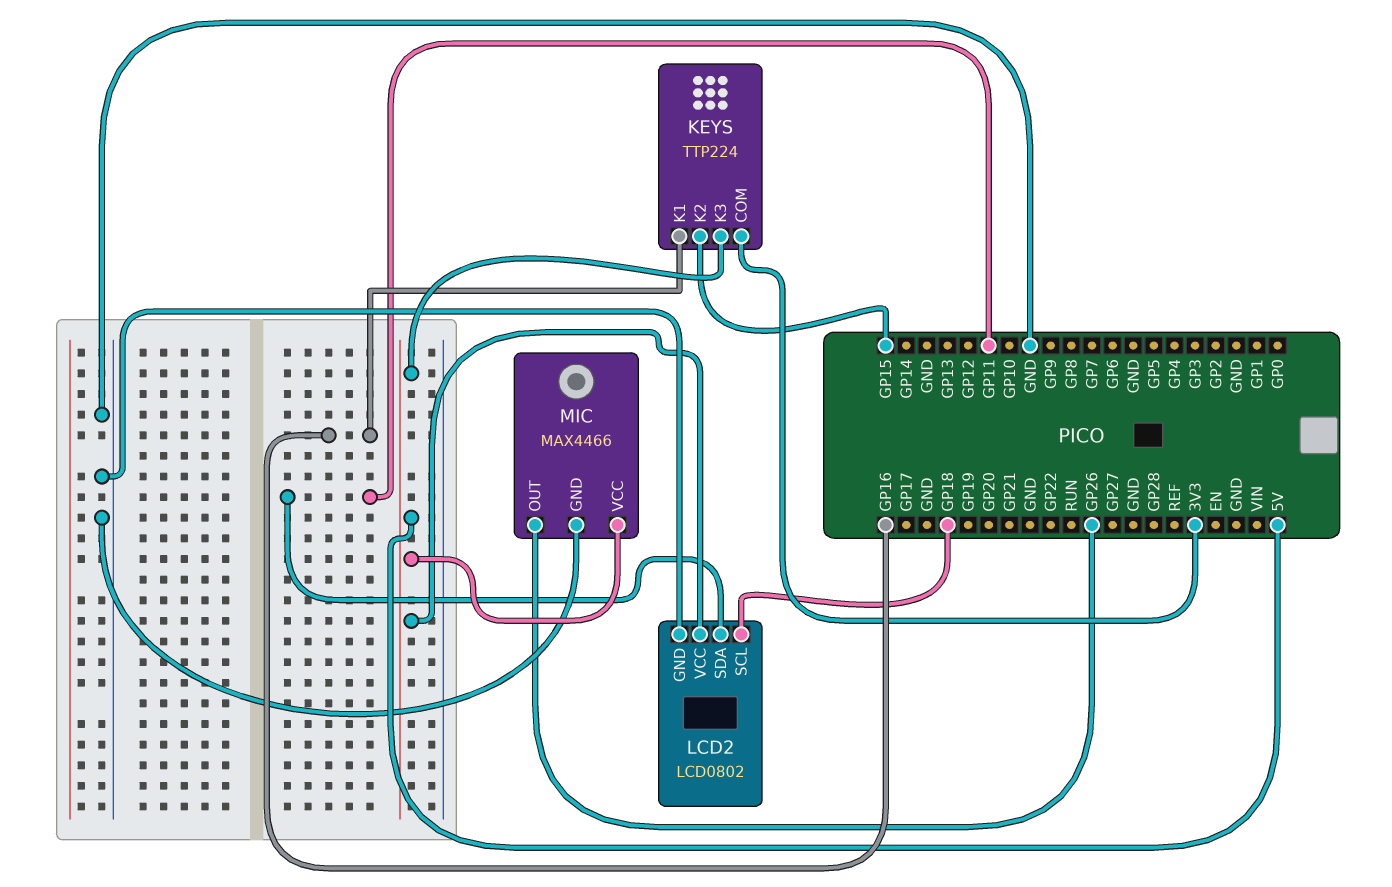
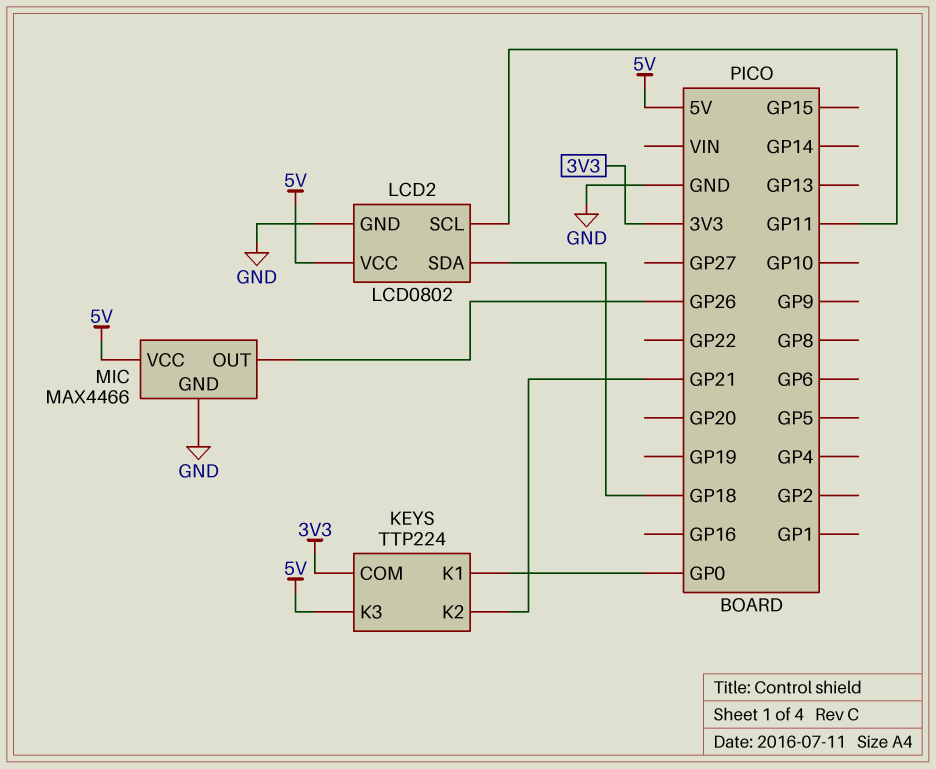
KEYS pin K1: GP16 -> GP0
KEYS pin K2: GP15 -> GP21
LCD2 pin SCL: GP18 -> GP11
LCD2 pin SDA: GP11 -> GP18

